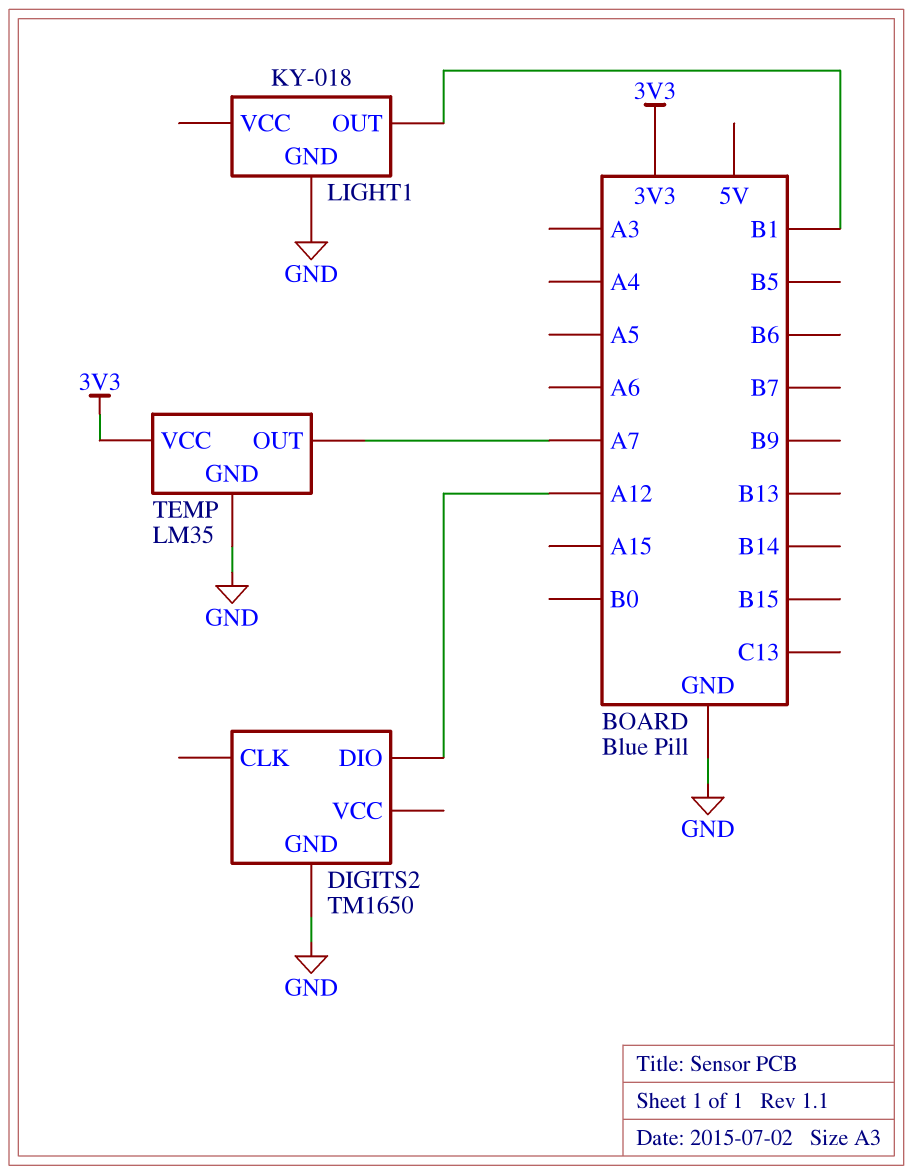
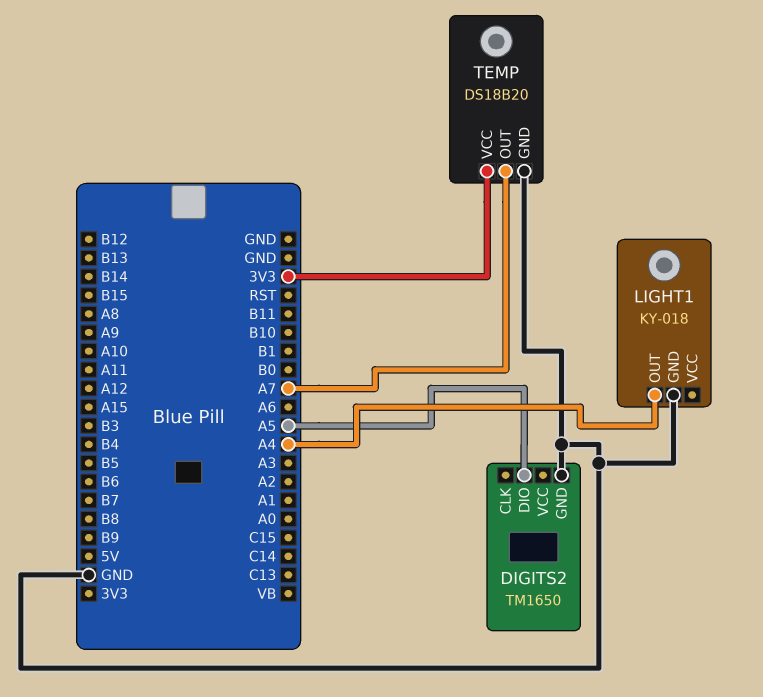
DIGITS2 pin DIO: A12 -> A5
LIGHT1 pin OUT: B1 -> A4
TEMP: LM35 -> DS18B20

